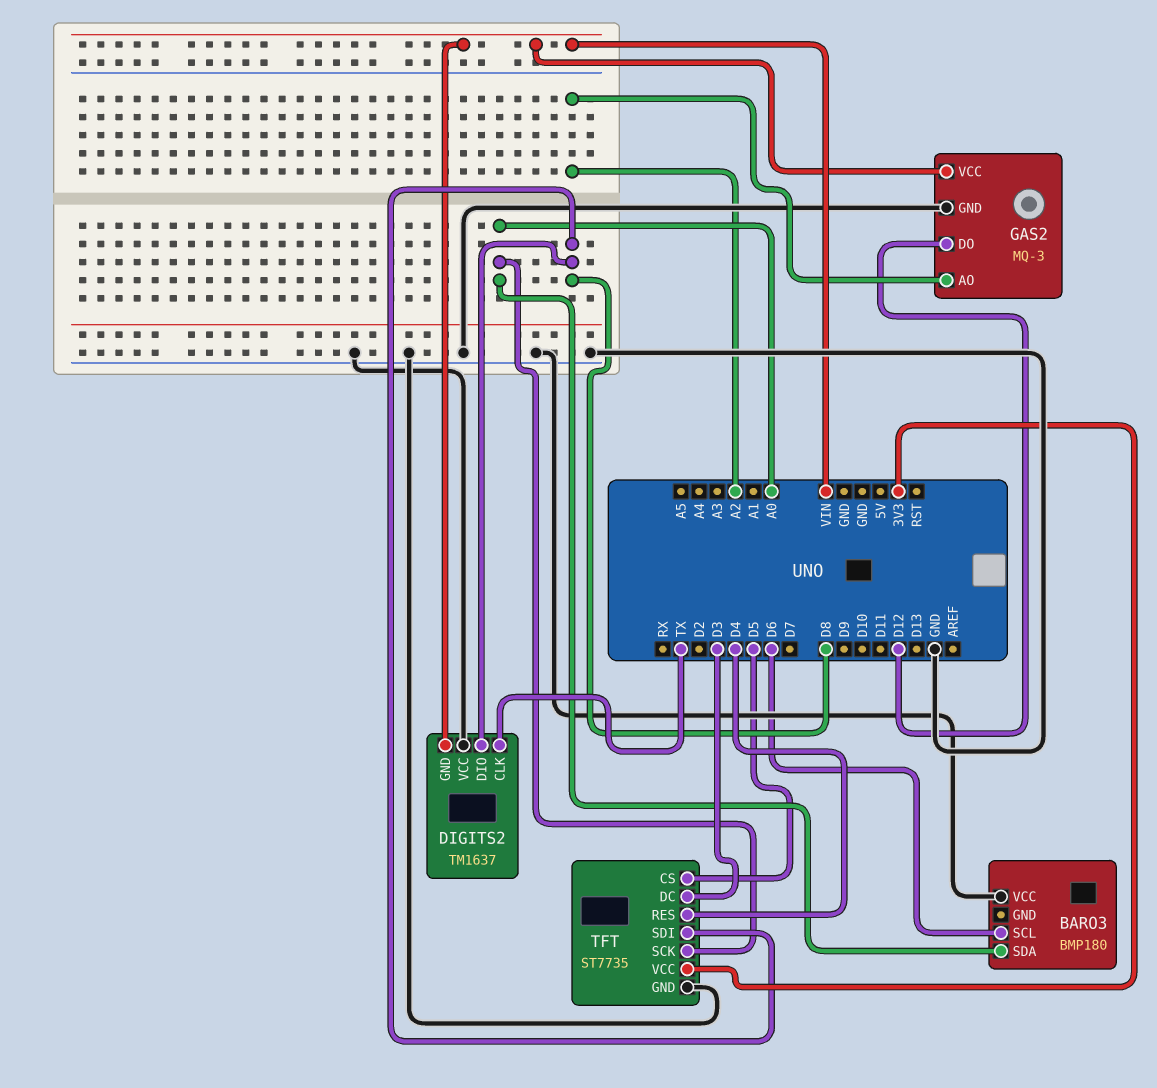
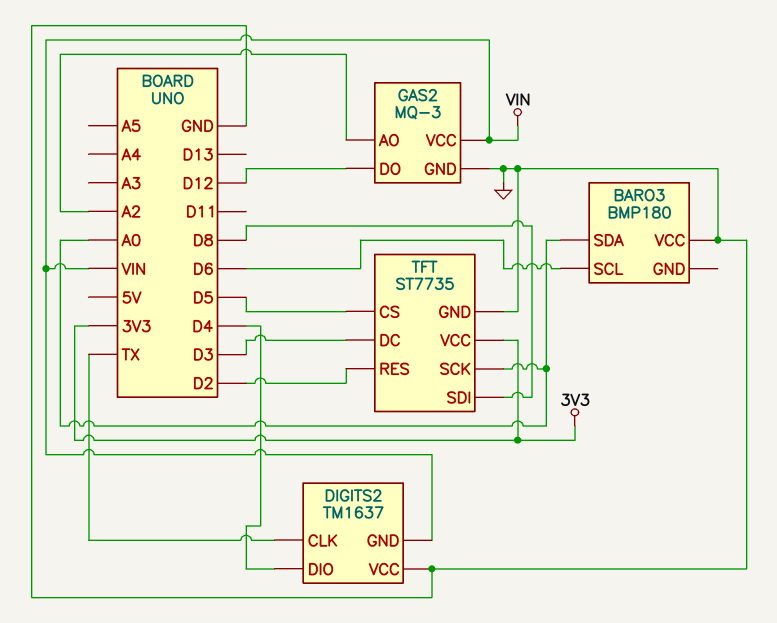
DIGITS2 pin DIO: D8 -> D4
TFT pin RES: D4 -> D2

